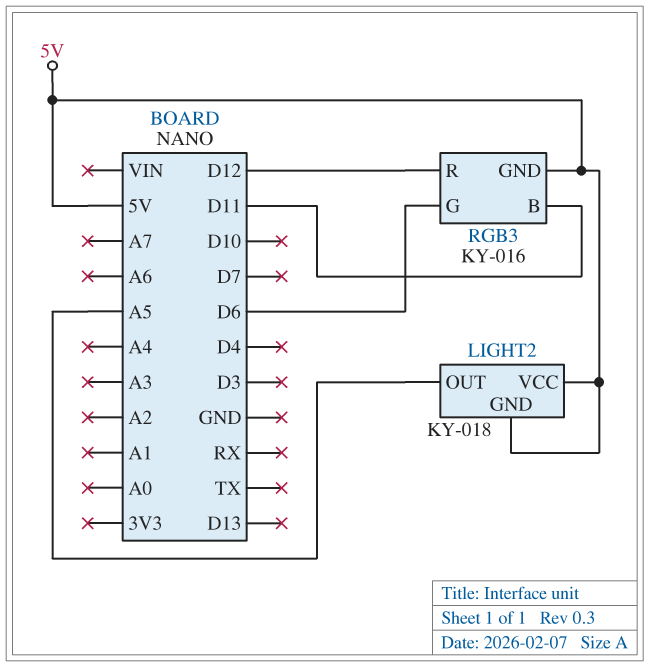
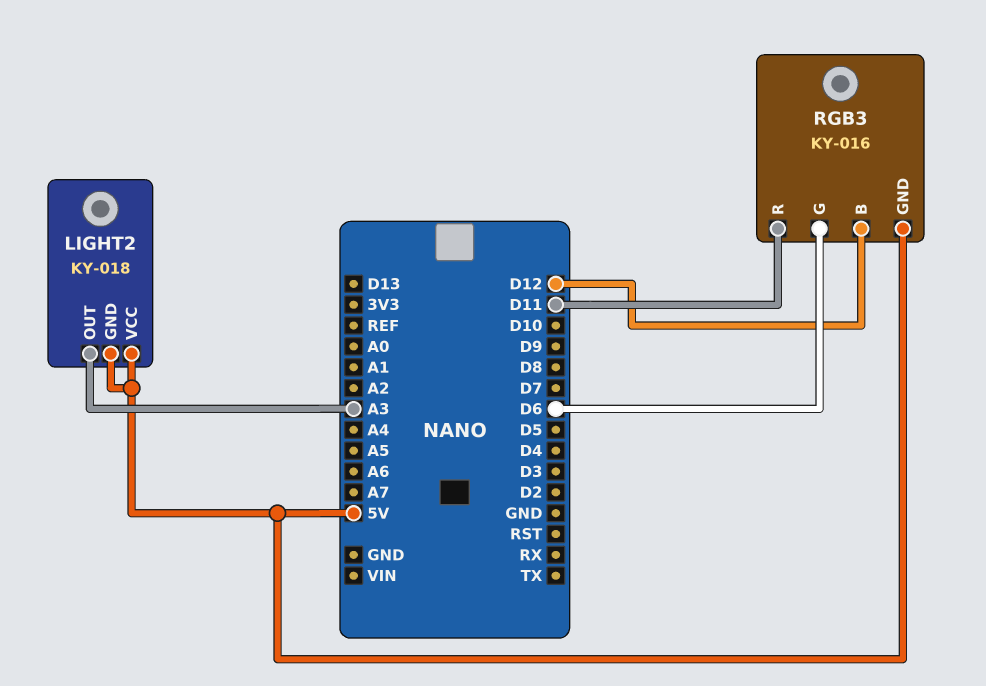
LIGHT2 pin OUT: A5 -> A3
RGB3 pin B: D11 -> D12
RGB3 pin R: D12 -> D11

